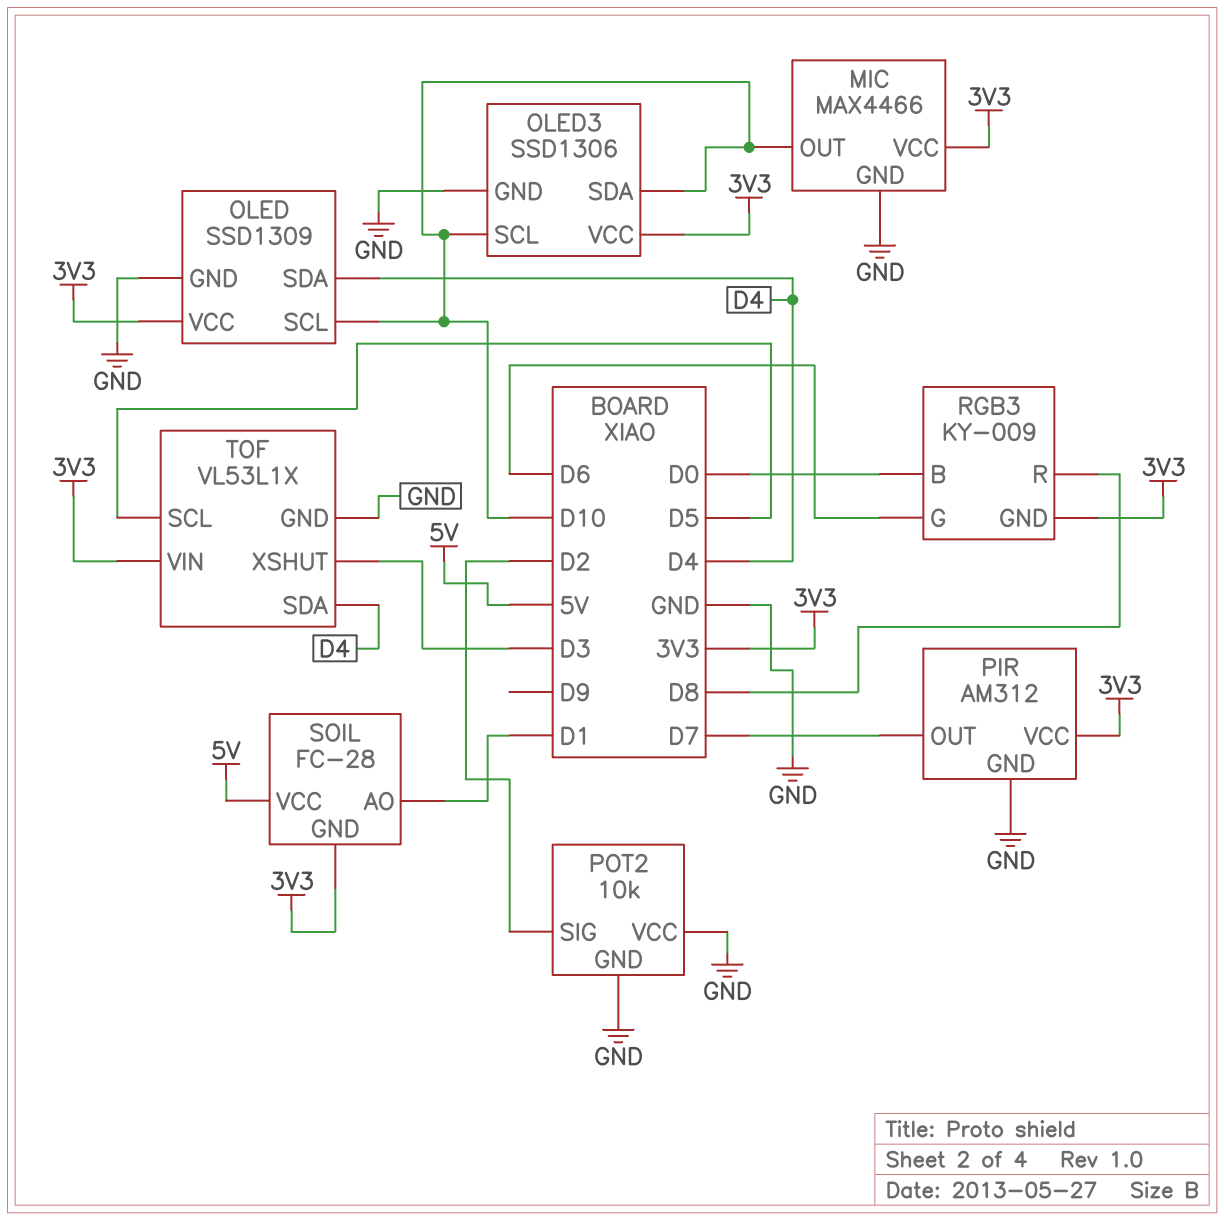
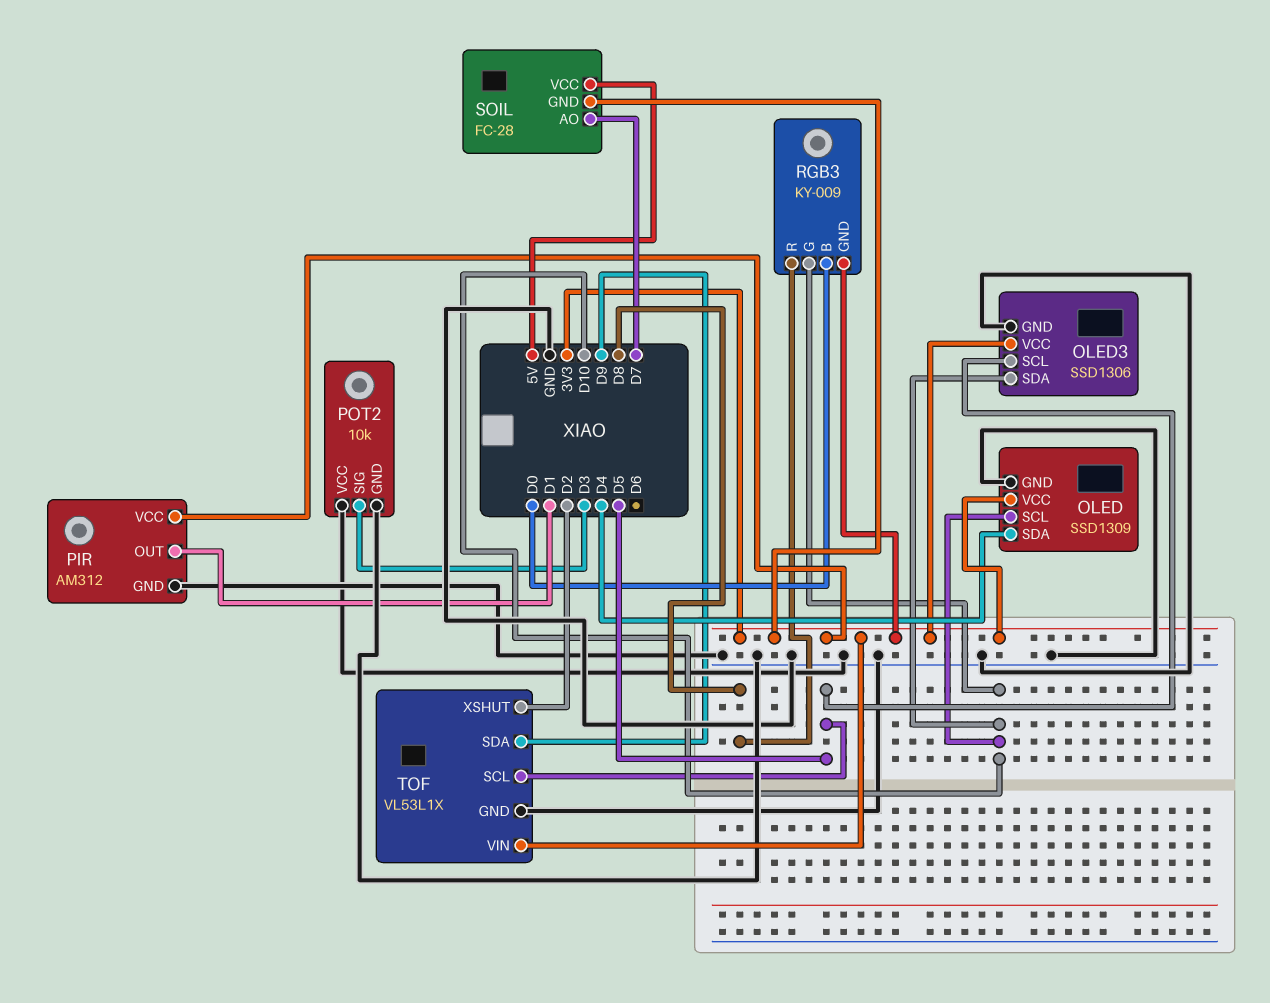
MIC: MAX4466 -> none
MIC pin GND: GND -> none
MIC pin OUT: D10 -> none
MIC pin VCC: 3V3 -> none
OLED3 pin SCL: D10 -> D5
PIR pin OUT: D7 -> D1
POT2 pin SIG: D2 -> D3
RGB3 pin G: D6 -> D10
SOIL pin AO: D1 -> D7
TOF pin SDA: D4 -> D9
TOF pin XSHUT: D3 -> D2

